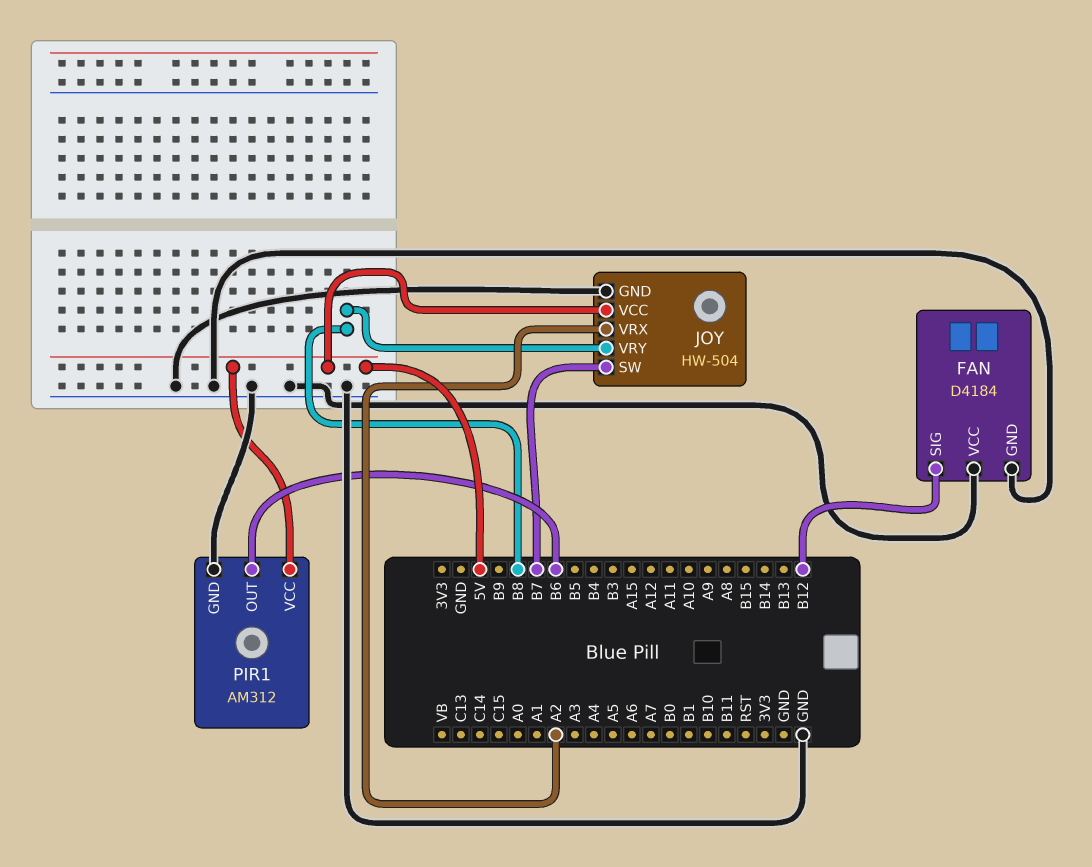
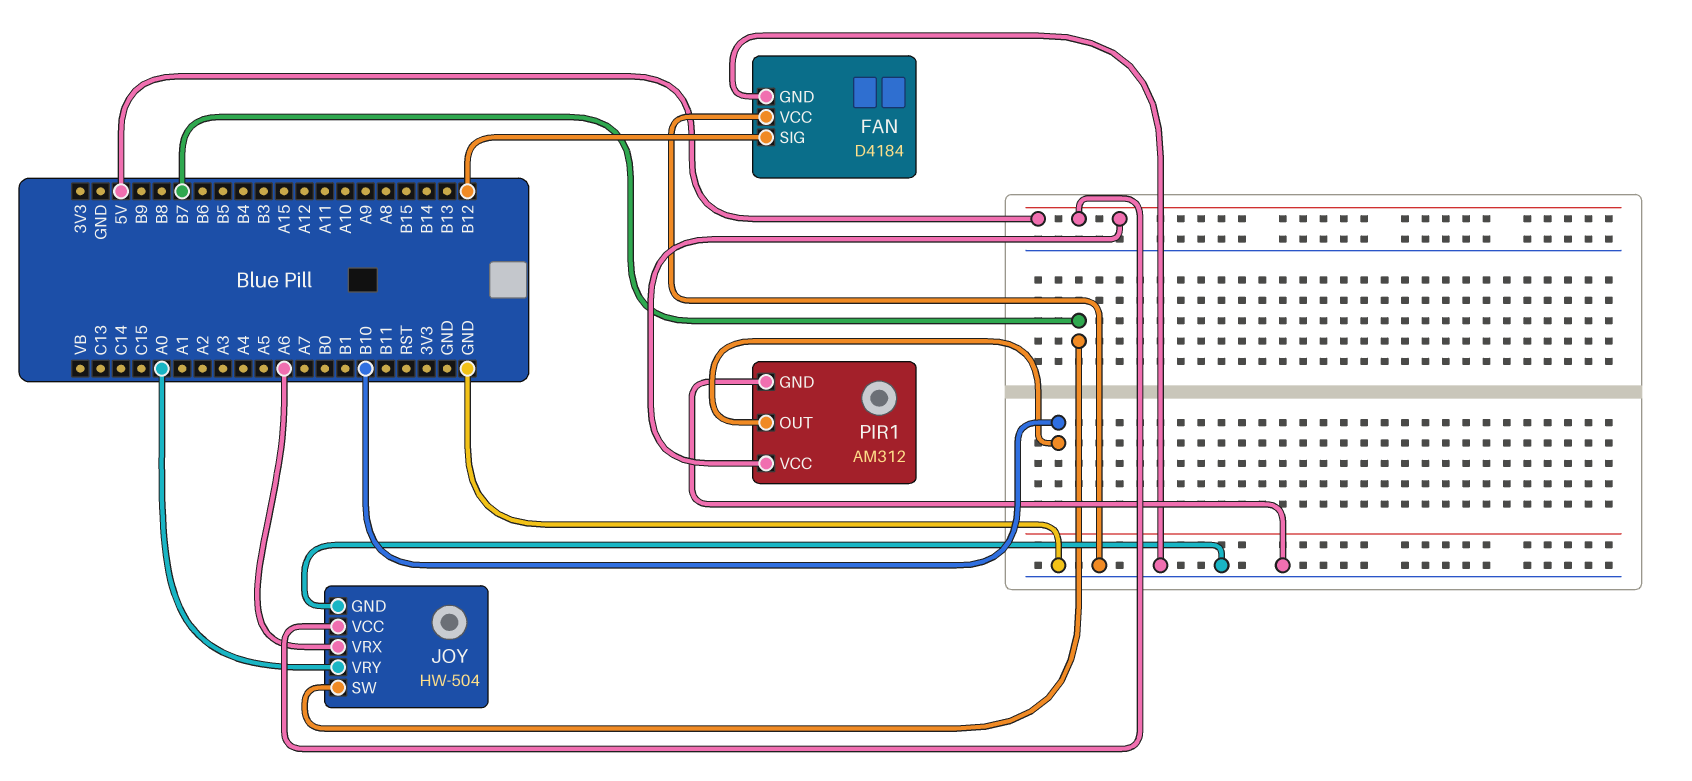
JOY pin VRX: A2 -> A6
JOY pin VRY: B8 -> A0
PIR1 pin OUT: B6 -> B10

